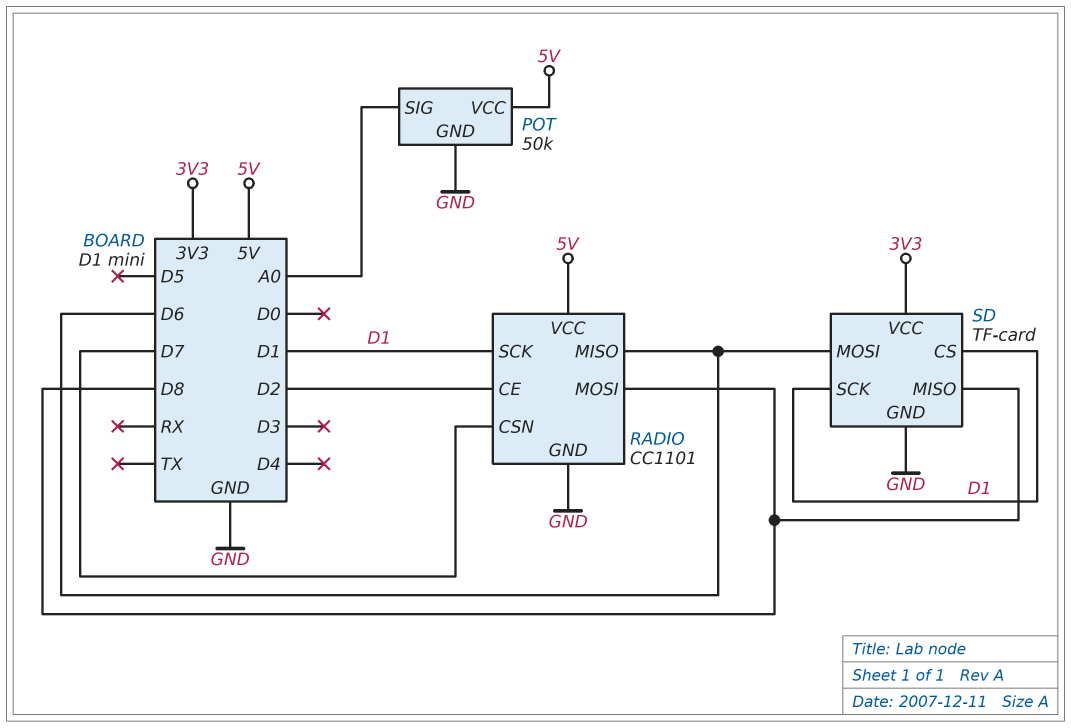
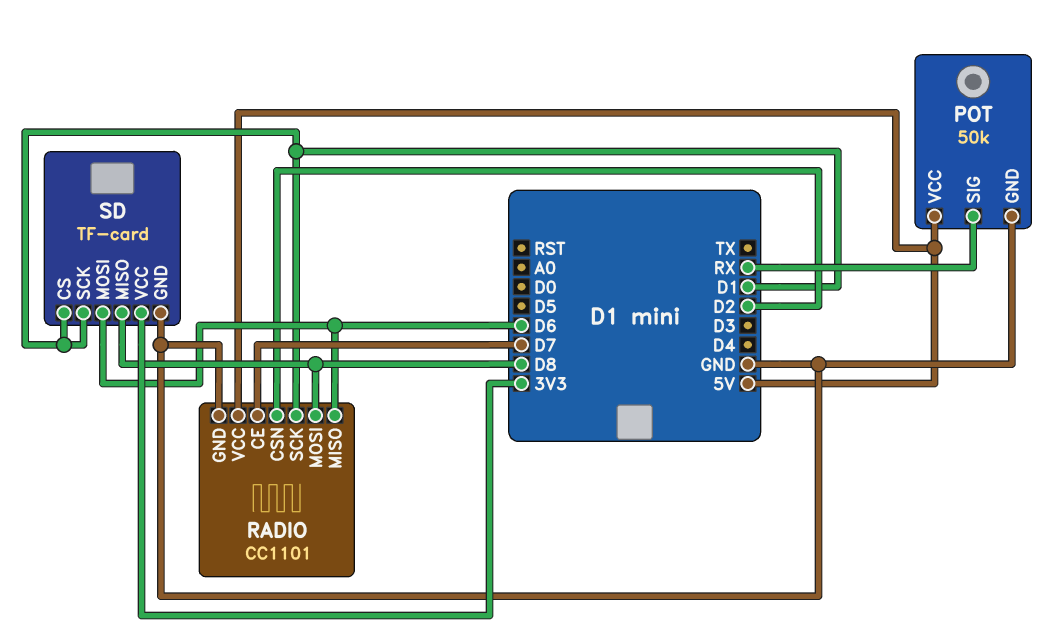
POT pin SIG: A0 -> RX
RADIO pin CE: D2 -> D7
RADIO pin CSN: D7 -> D2

